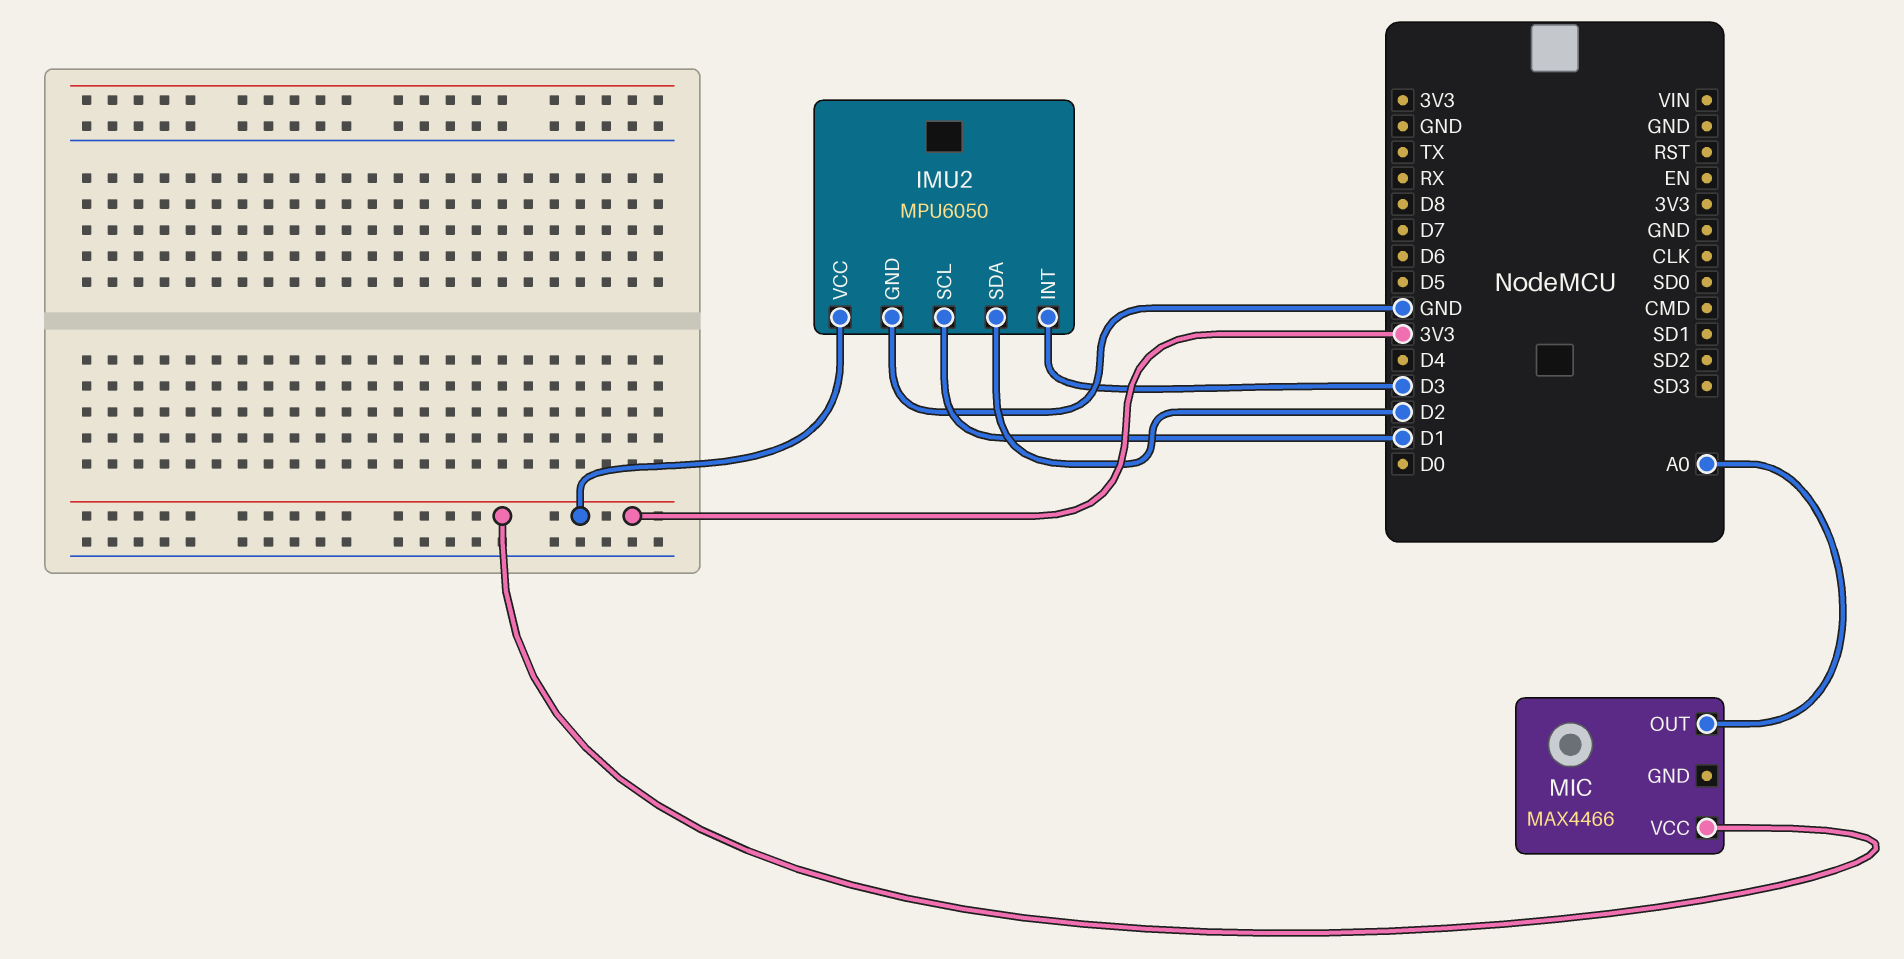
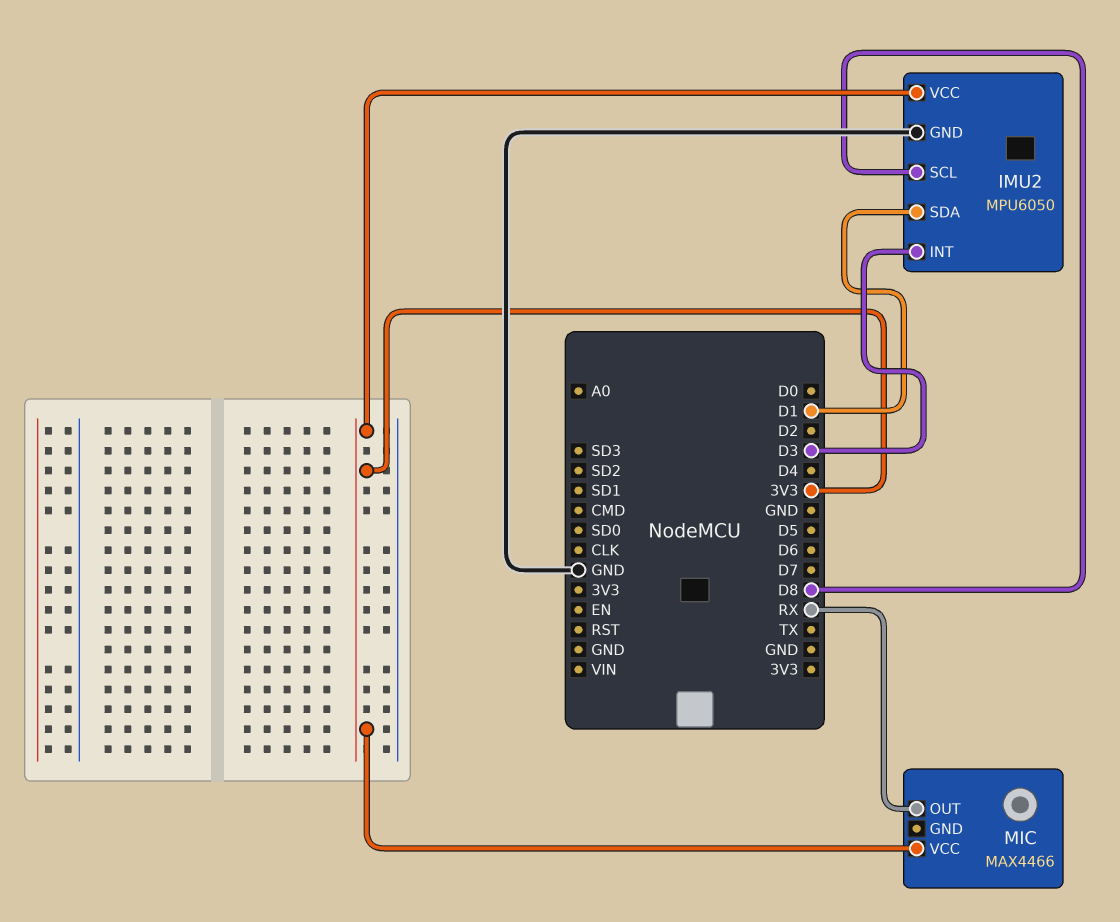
IMU2 pin SCL: D1 -> D8
IMU2 pin SDA: D2 -> D1
MIC pin OUT: A0 -> RX

